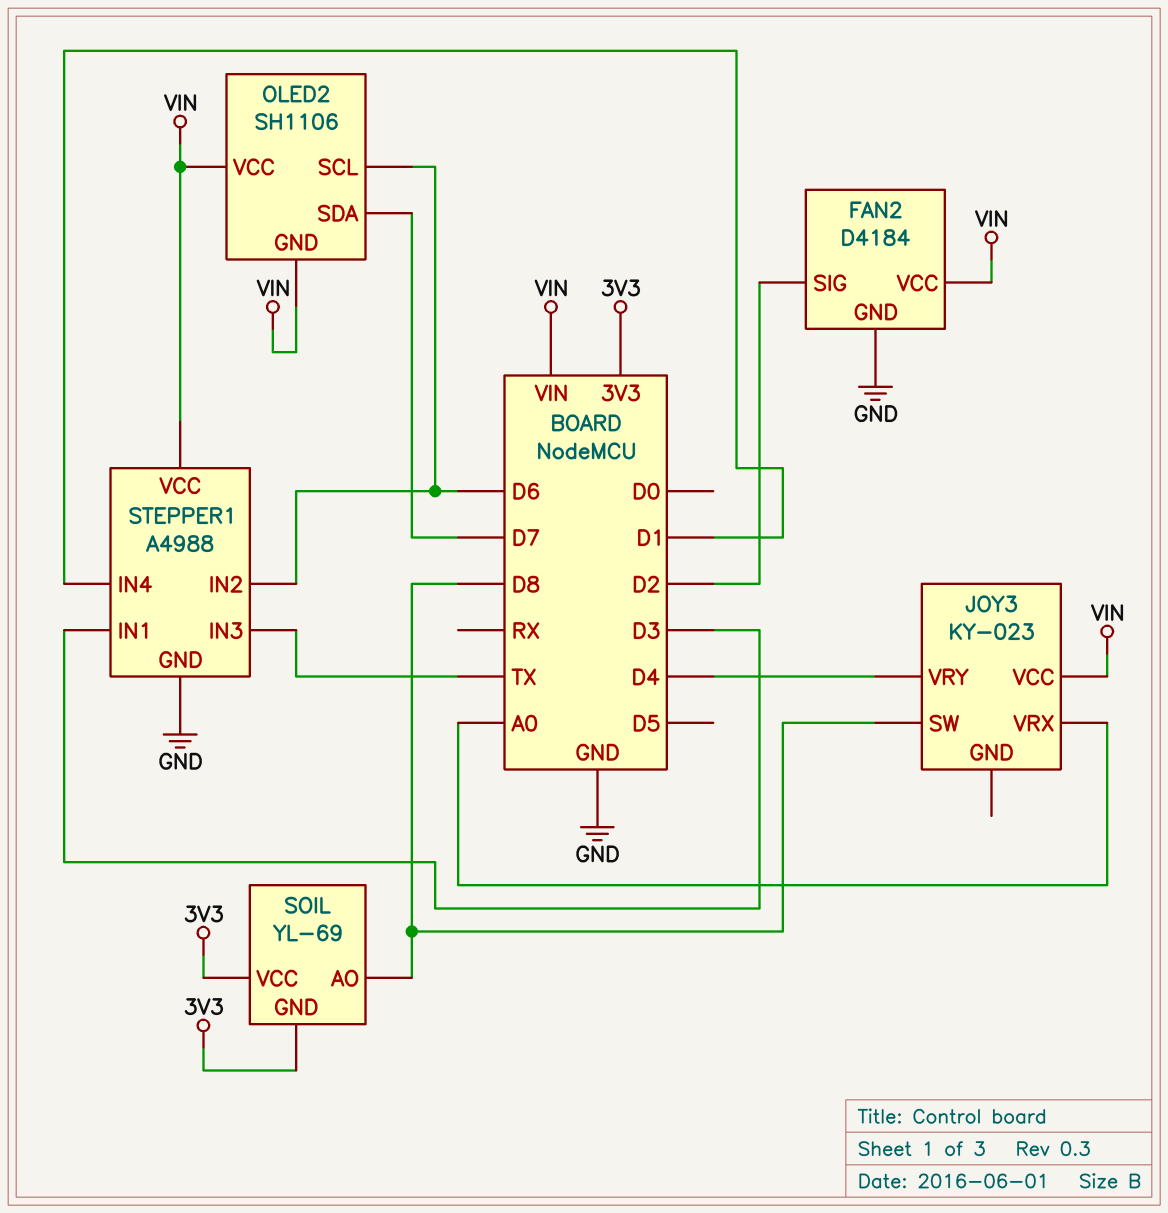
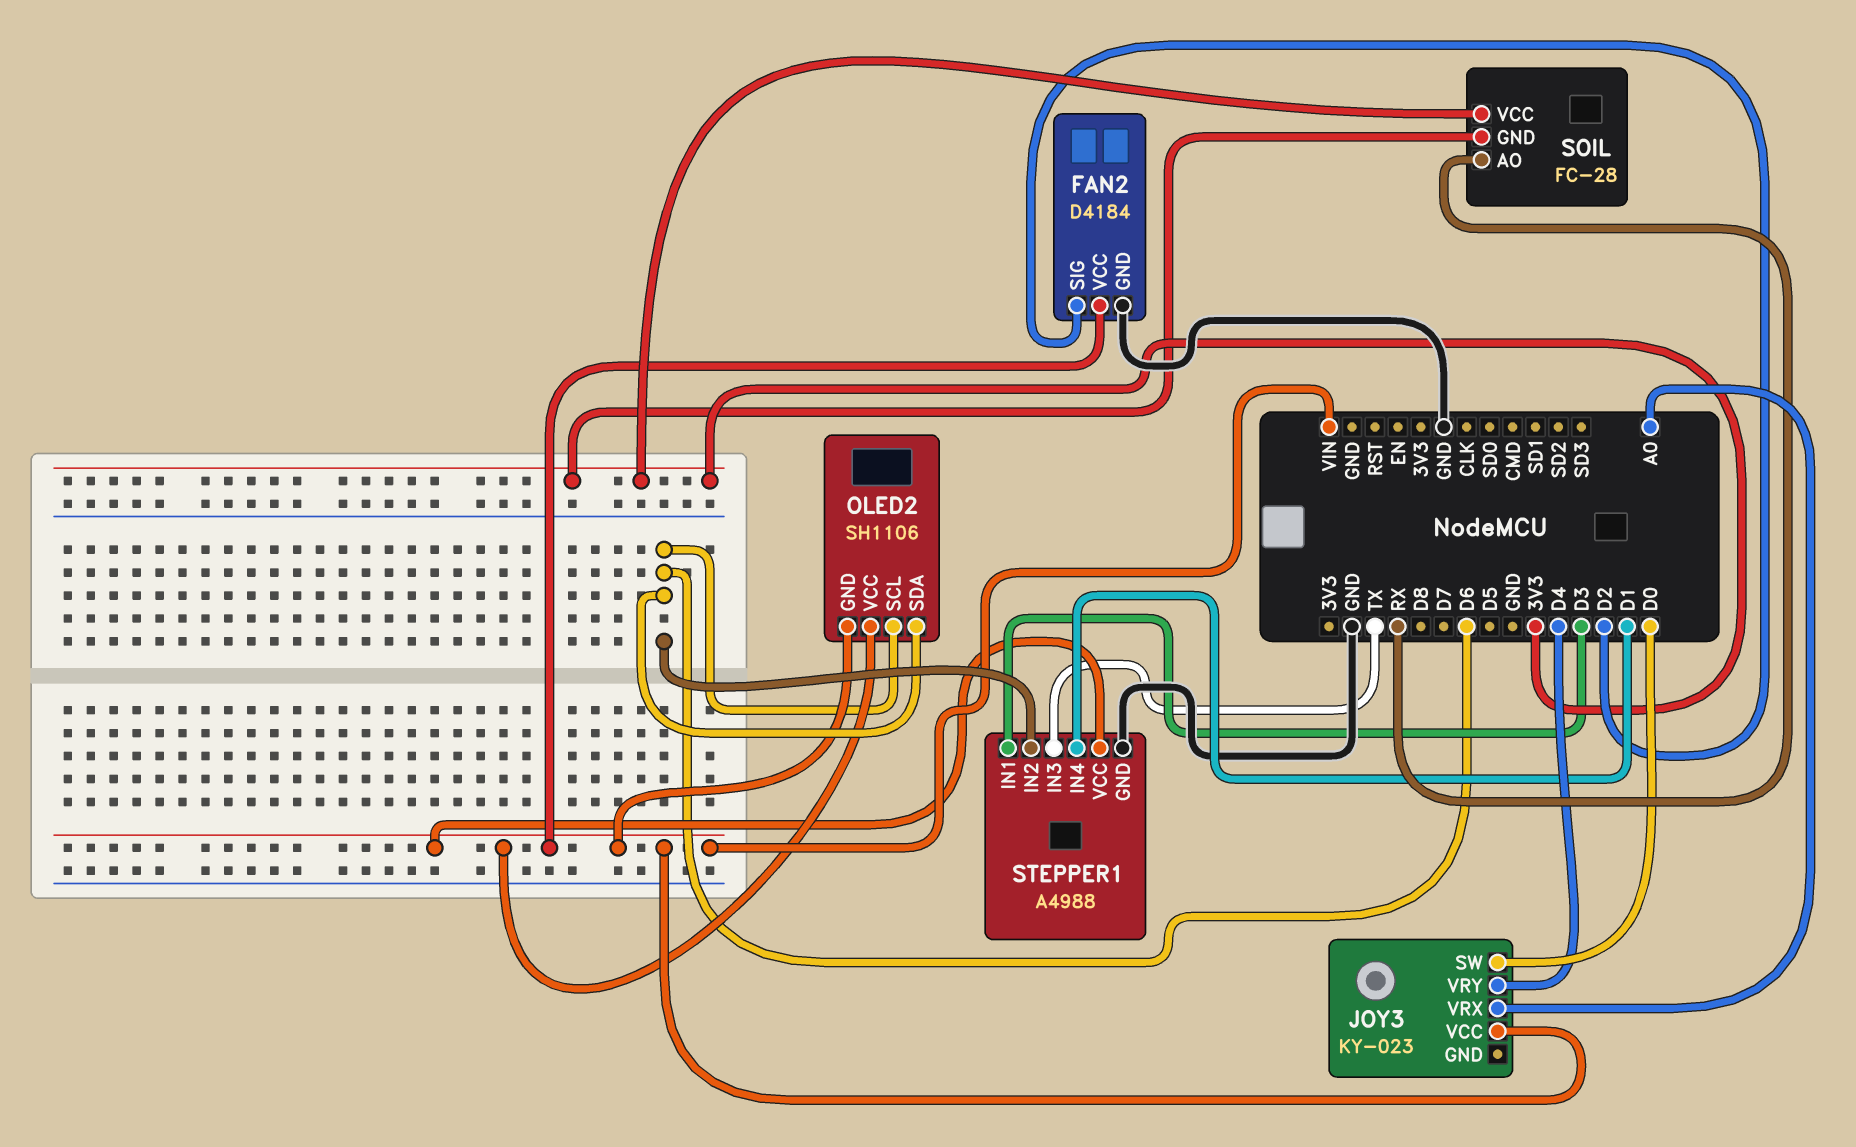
JOY3 pin SW: D8 -> D0
OLED2 pin SDA: D7 -> D6
SOIL: YL-69 -> FC-28
SOIL pin AO: D8 -> RX

